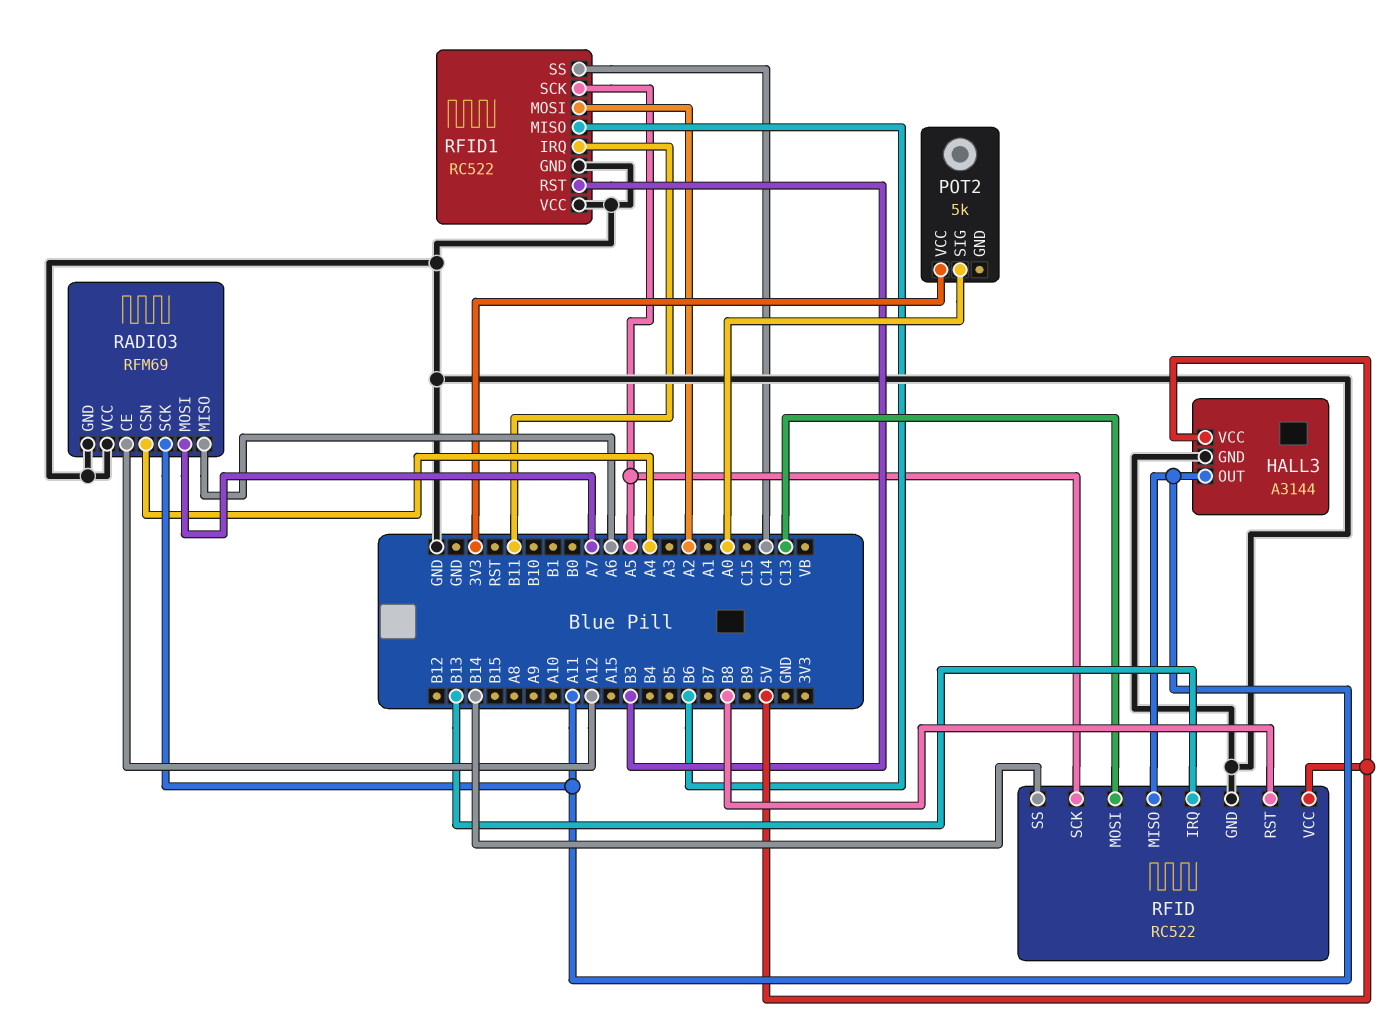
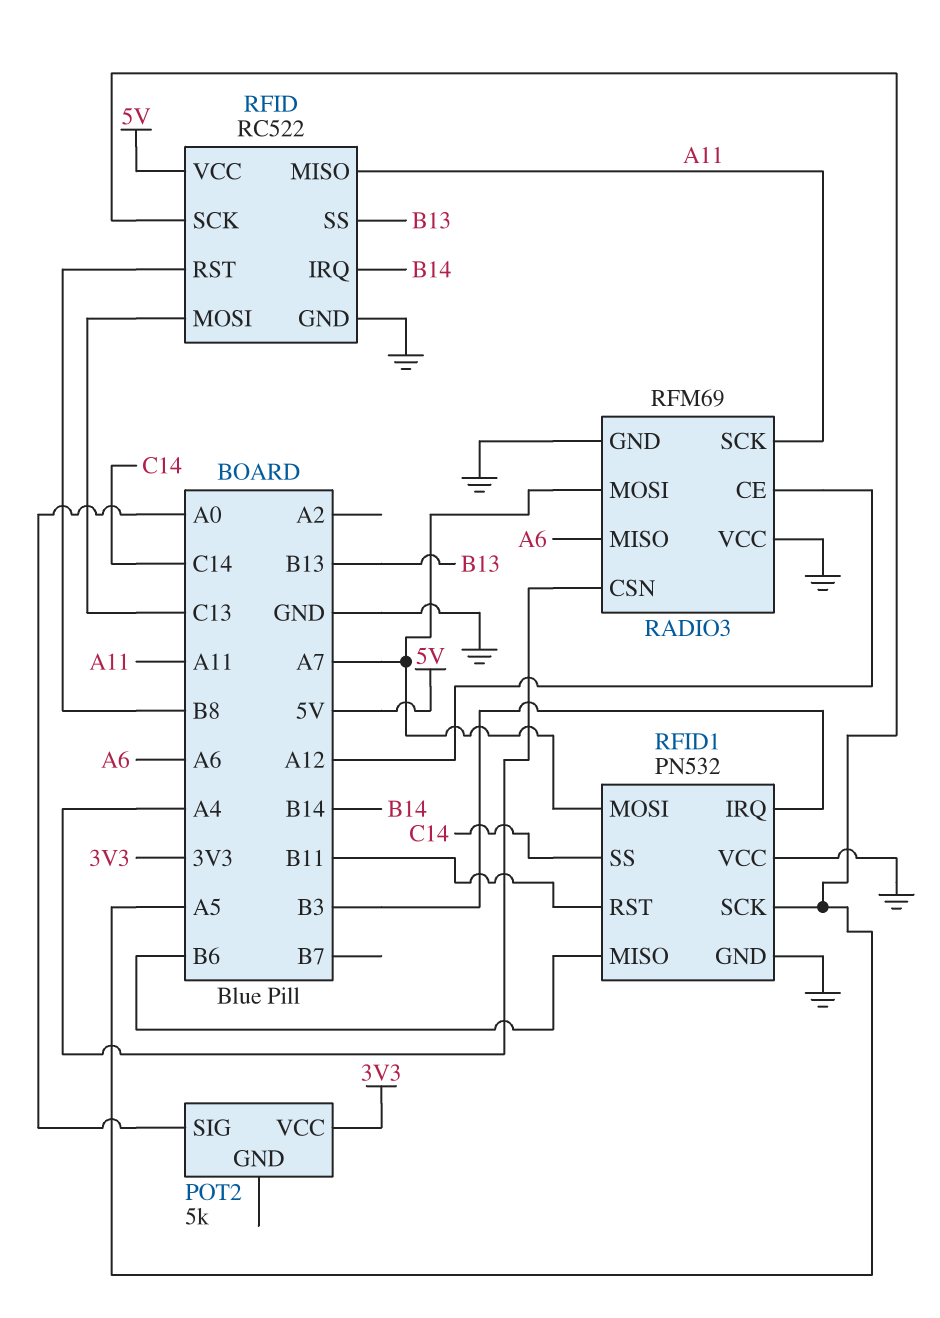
HALL3: A3144 -> none
HALL3 pin GND: GND -> none
HALL3 pin OUT: A11 -> none
HALL3 pin VCC: 5V -> none
RFID pin IRQ: B13 -> B14
RFID pin SS: B14 -> B13
RFID1: RC522 -> PN532
RFID1 pin IRQ: B11 -> B3
RFID1 pin MOSI: A2 -> A7
RFID1 pin RST: B3 -> B11

